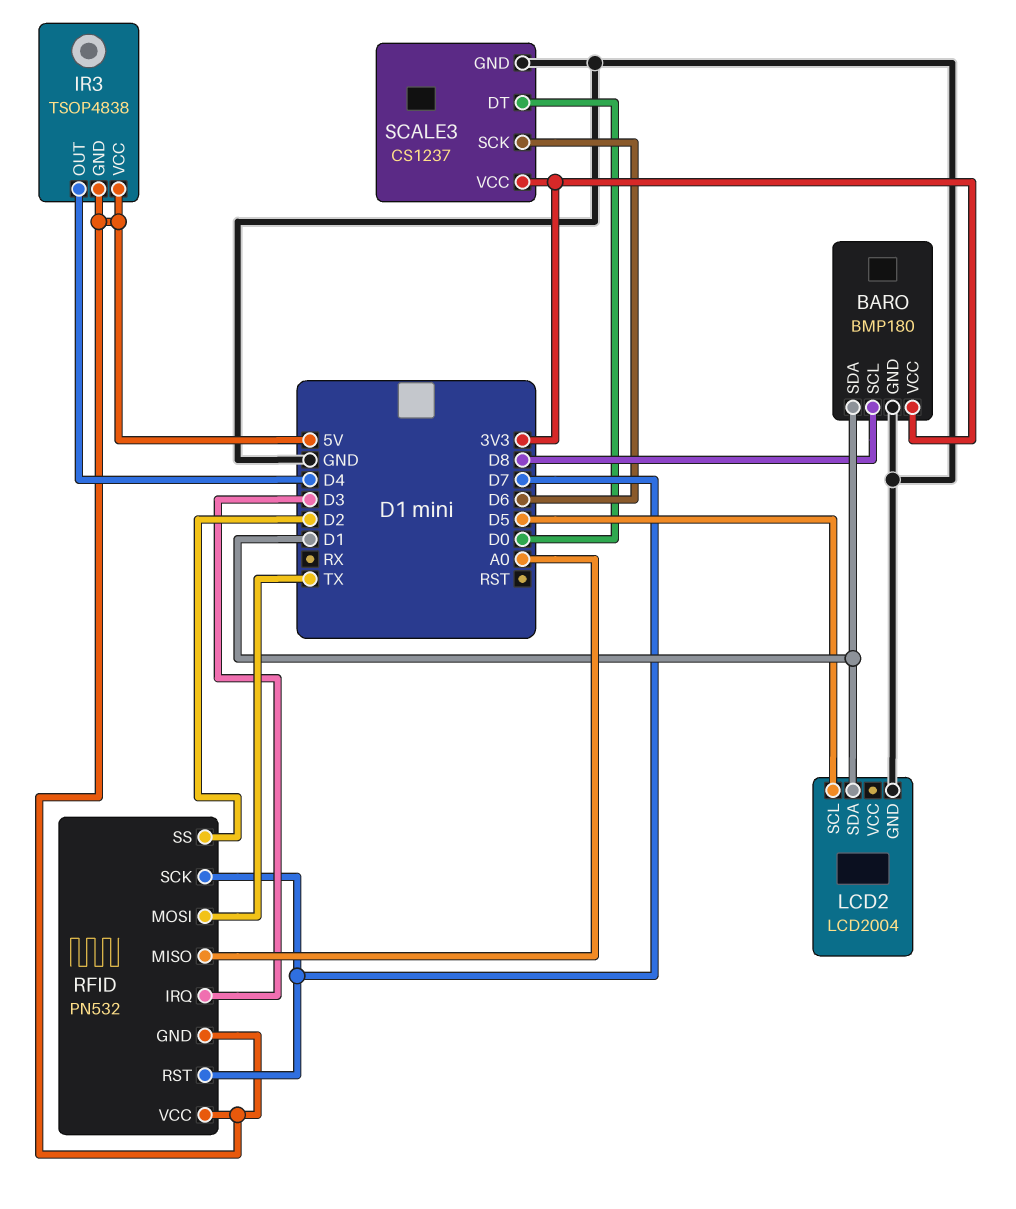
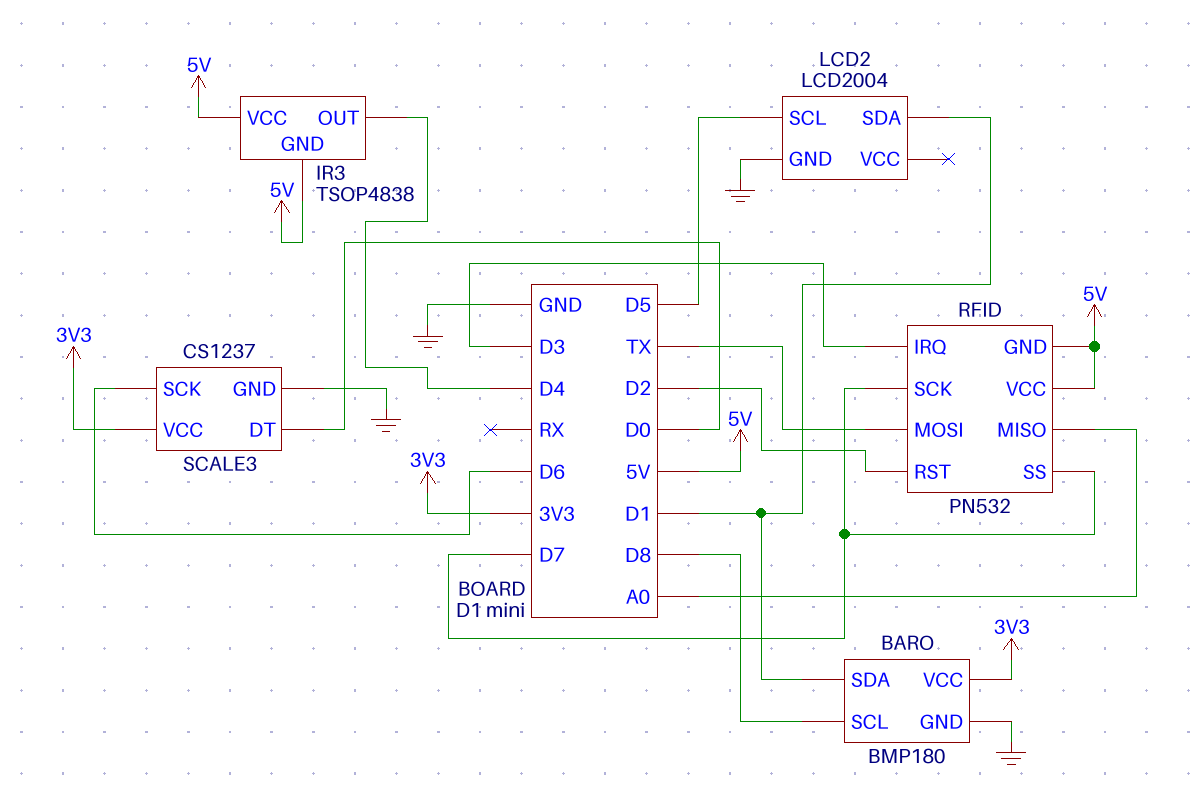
RFID pin RST: D7 -> D2
RFID pin SS: D2 -> D7

